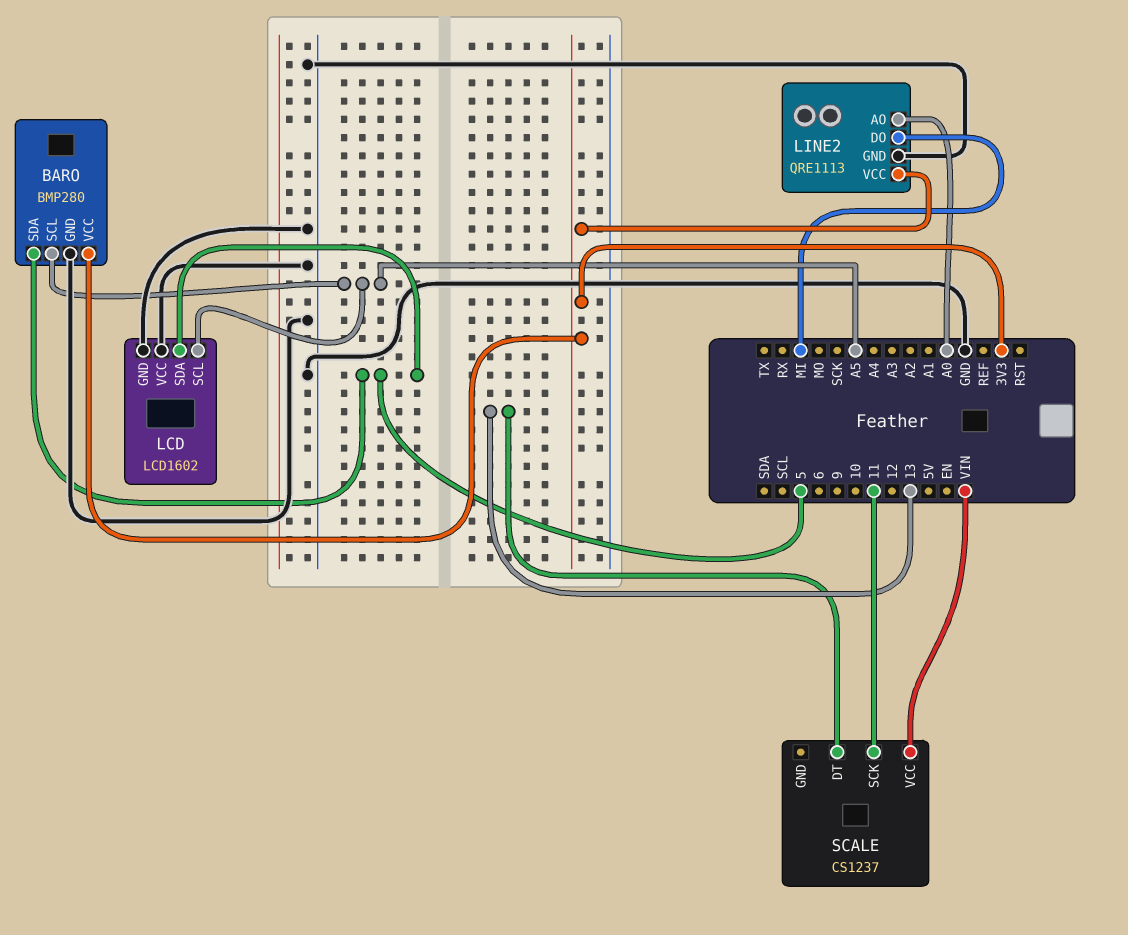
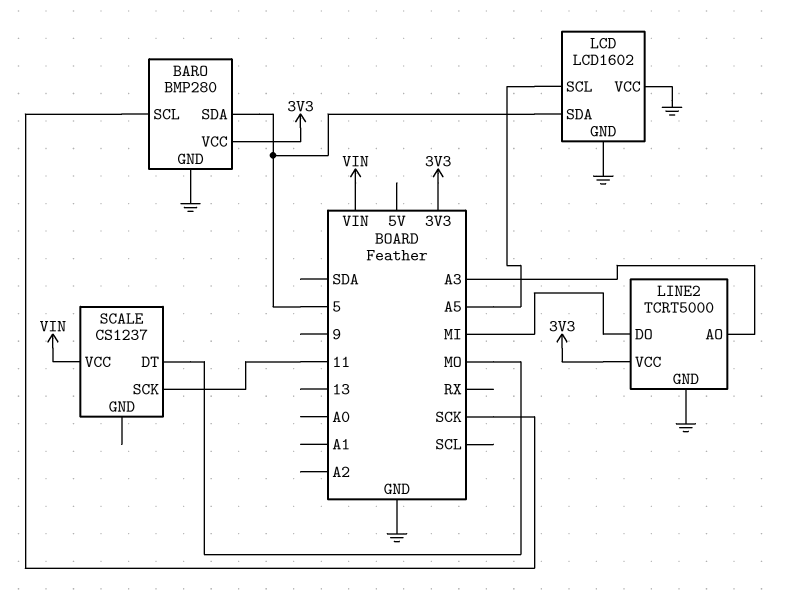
BARO pin SCL: A5 -> SCK
LINE2: QRE1113 -> TCRT5000
LINE2 pin AO: A0 -> A3
SCALE pin DT: 13 -> MO

